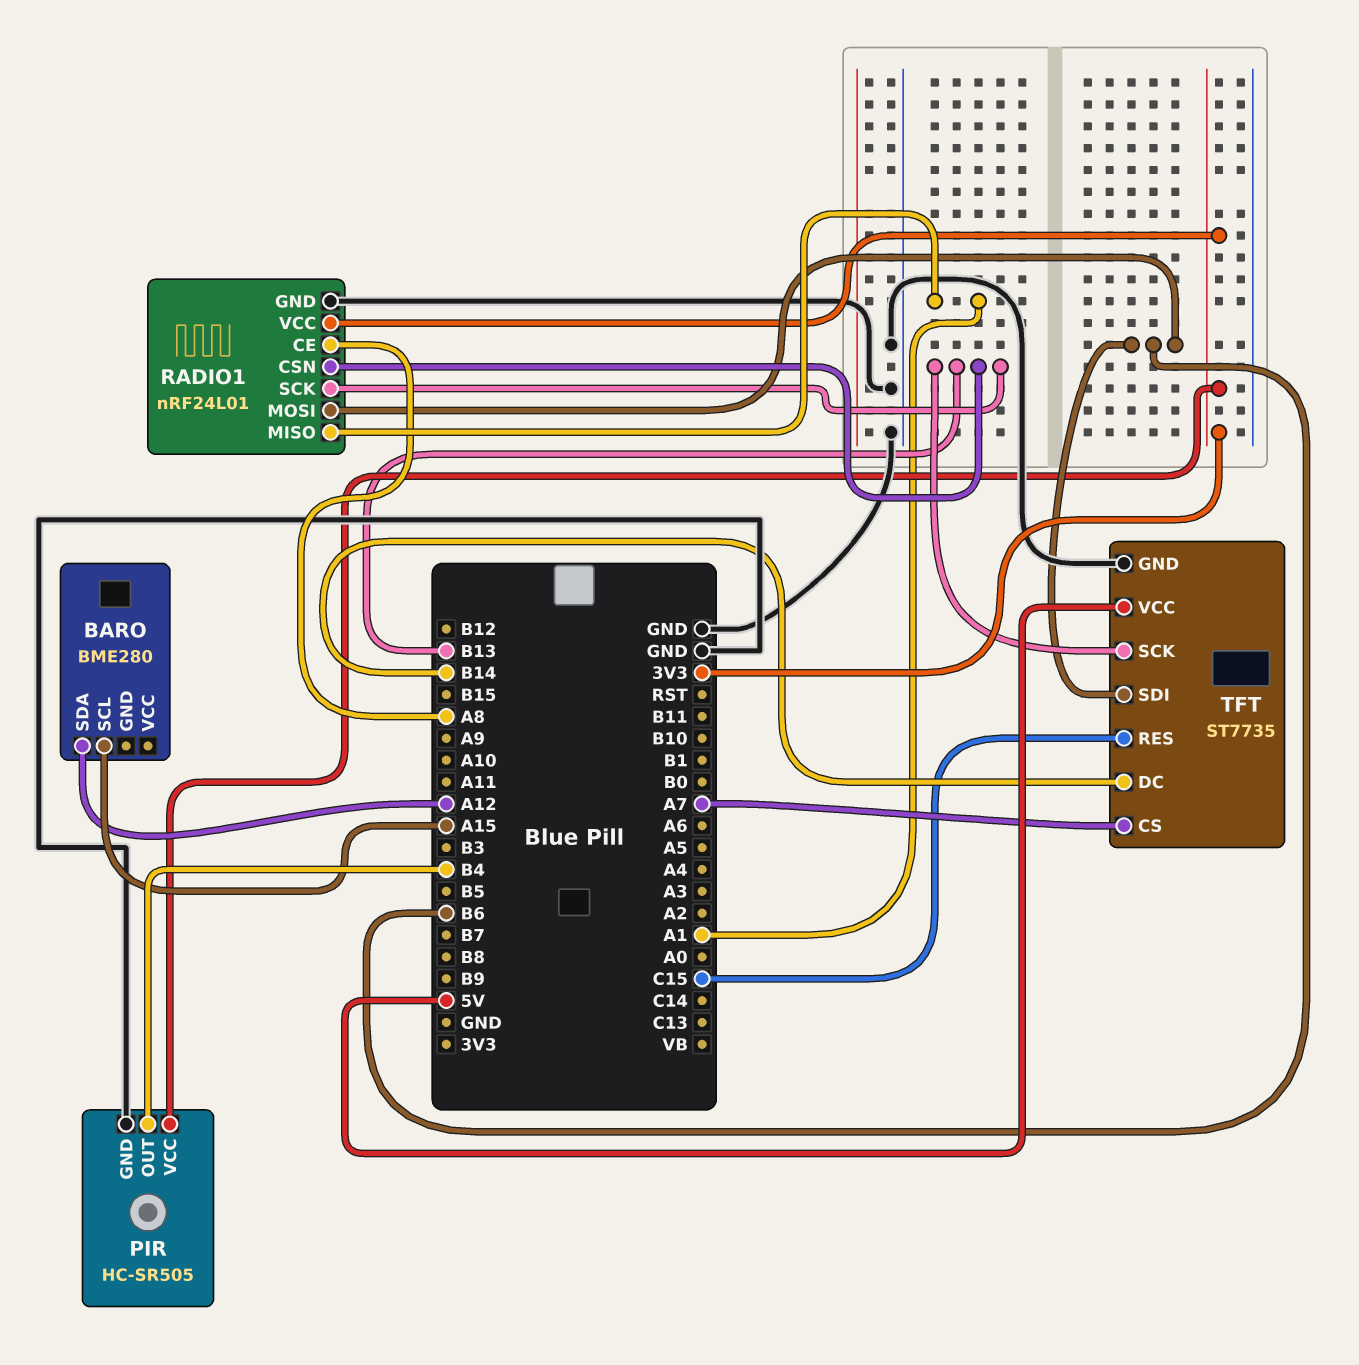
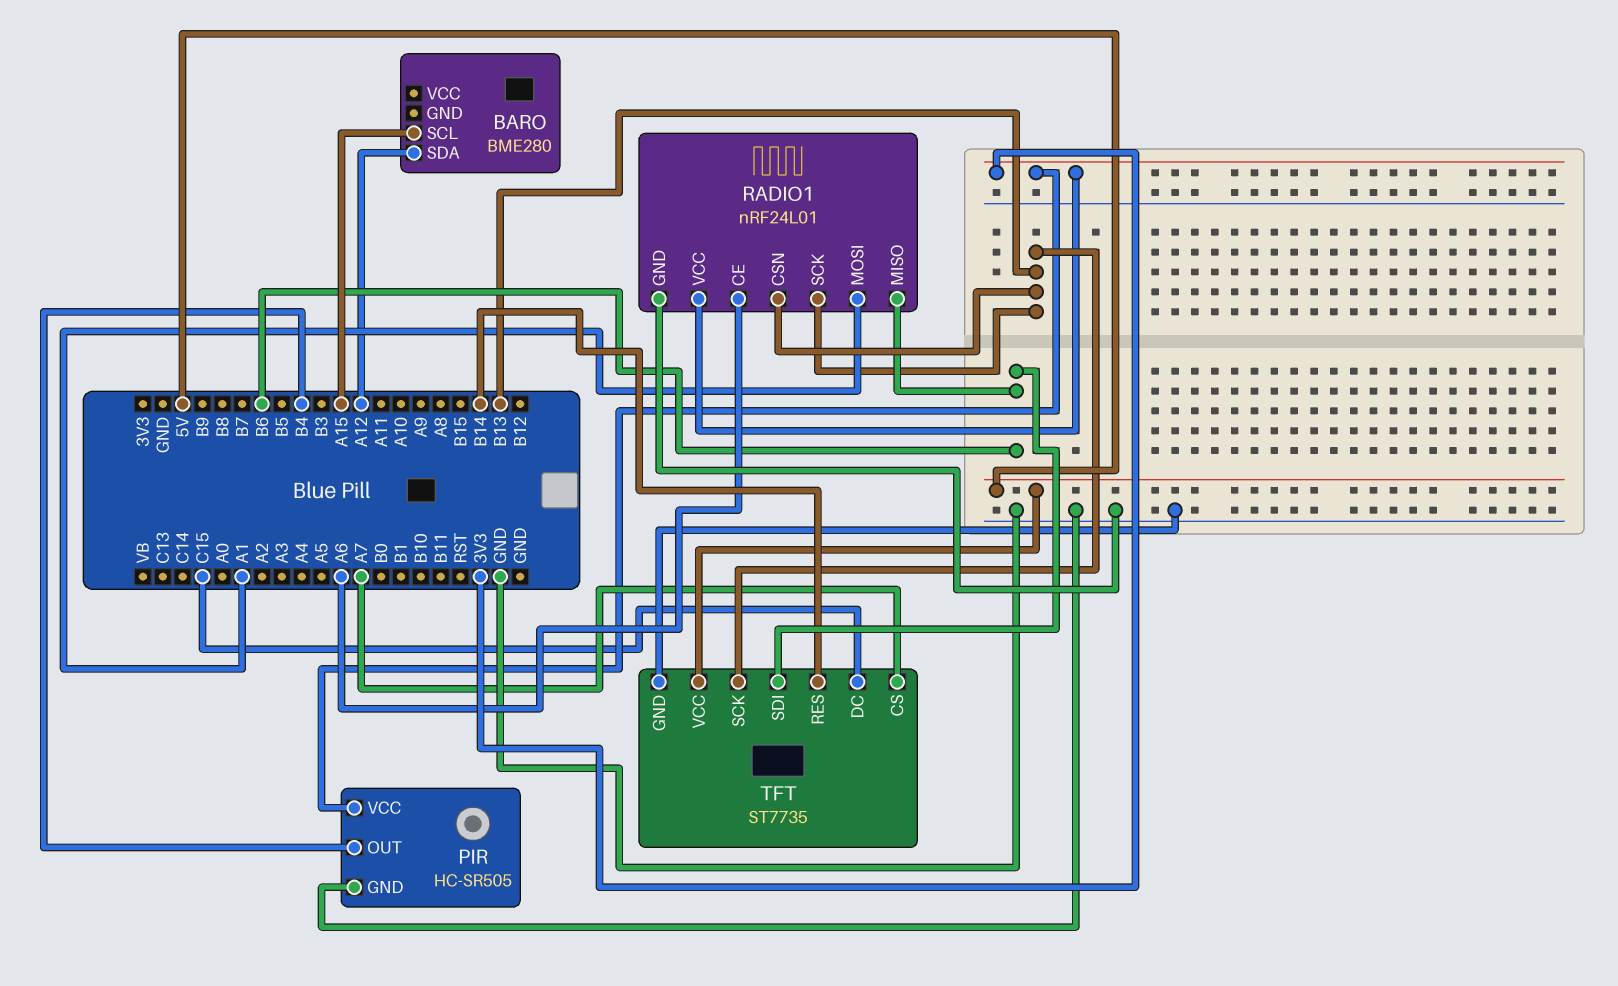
RADIO1 pin CE: A8 -> A6
RADIO1 pin MISO: A1 -> B6
RADIO1 pin MOSI: B6 -> A1
TFT pin DC: B14 -> C15
TFT pin RES: C15 -> B14

